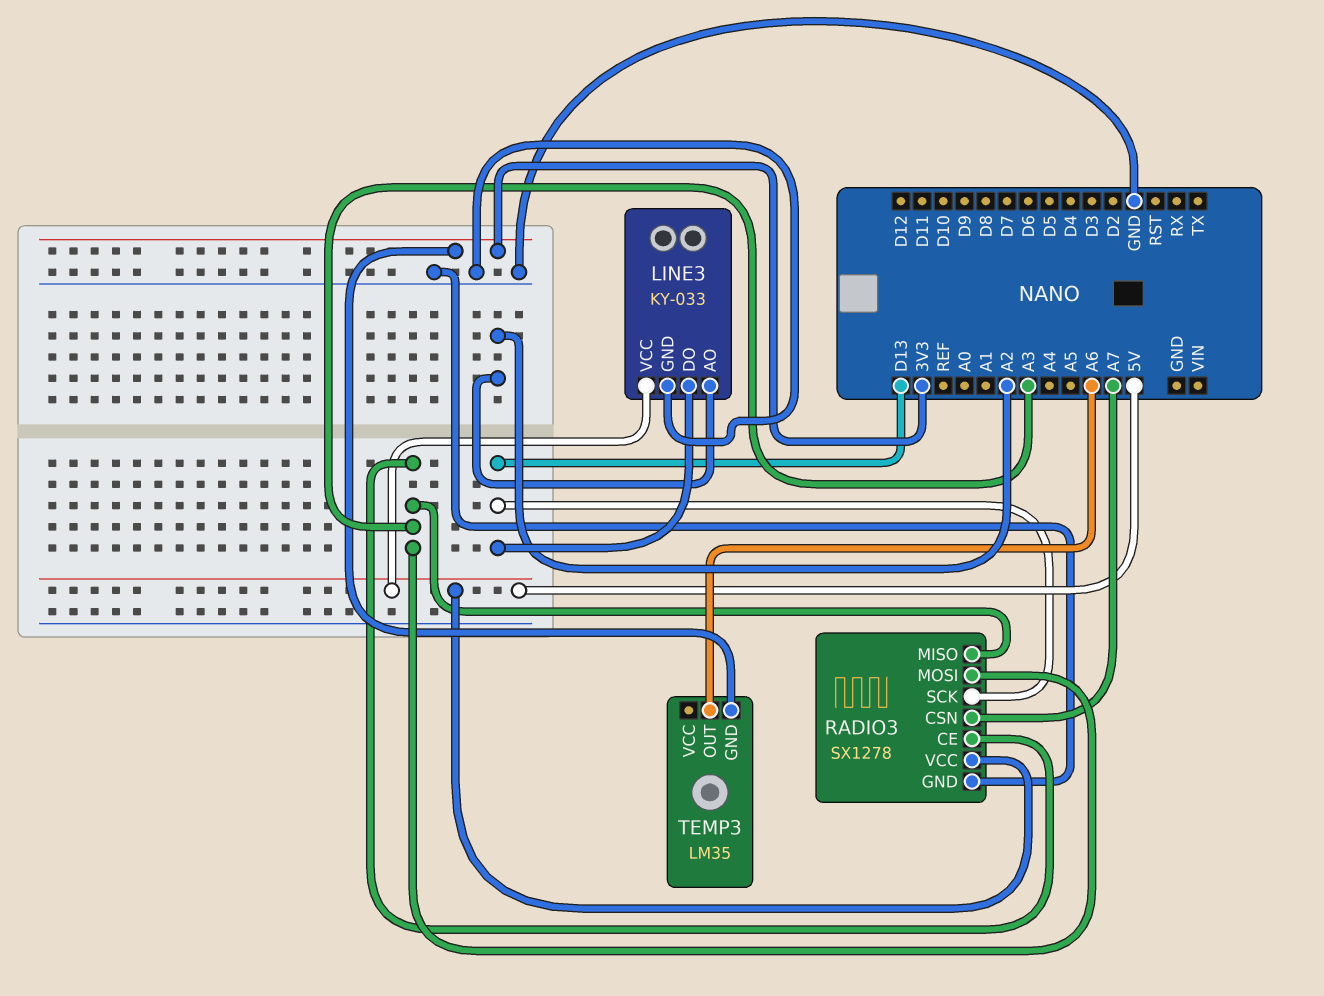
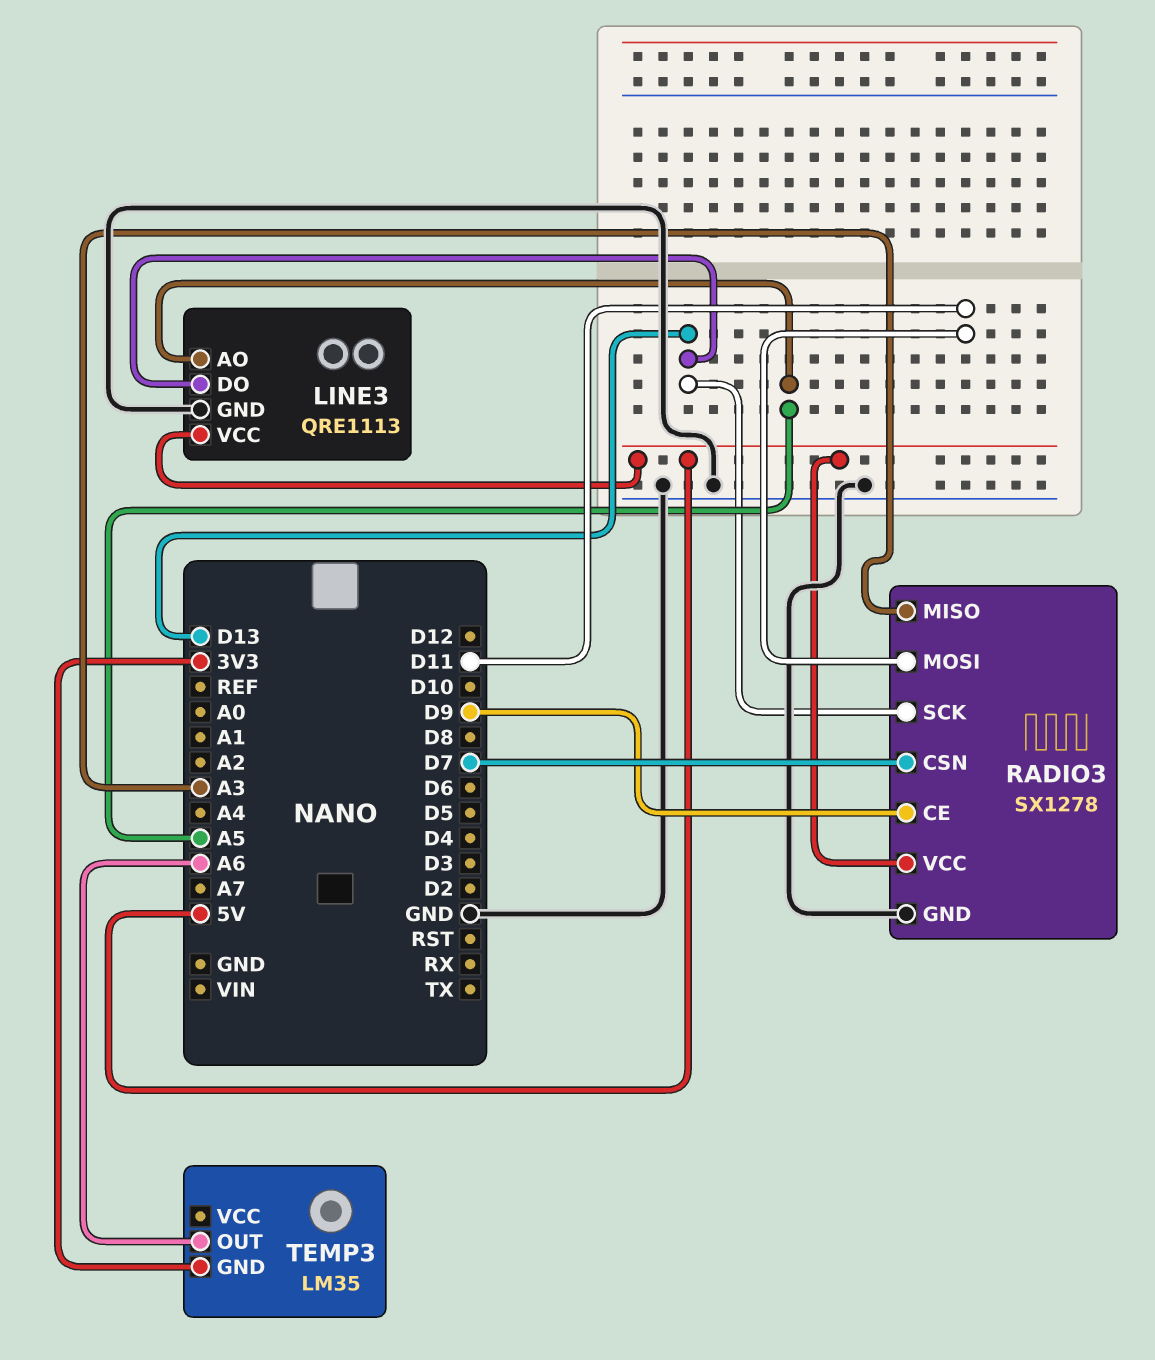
LINE3: KY-033 -> QRE1113
LINE3 pin AO: A2 -> A5
RADIO3 pin CE: A3 -> D9
RADIO3 pin CSN: A7 -> D7
RADIO3 pin MOSI: A3 -> D11

